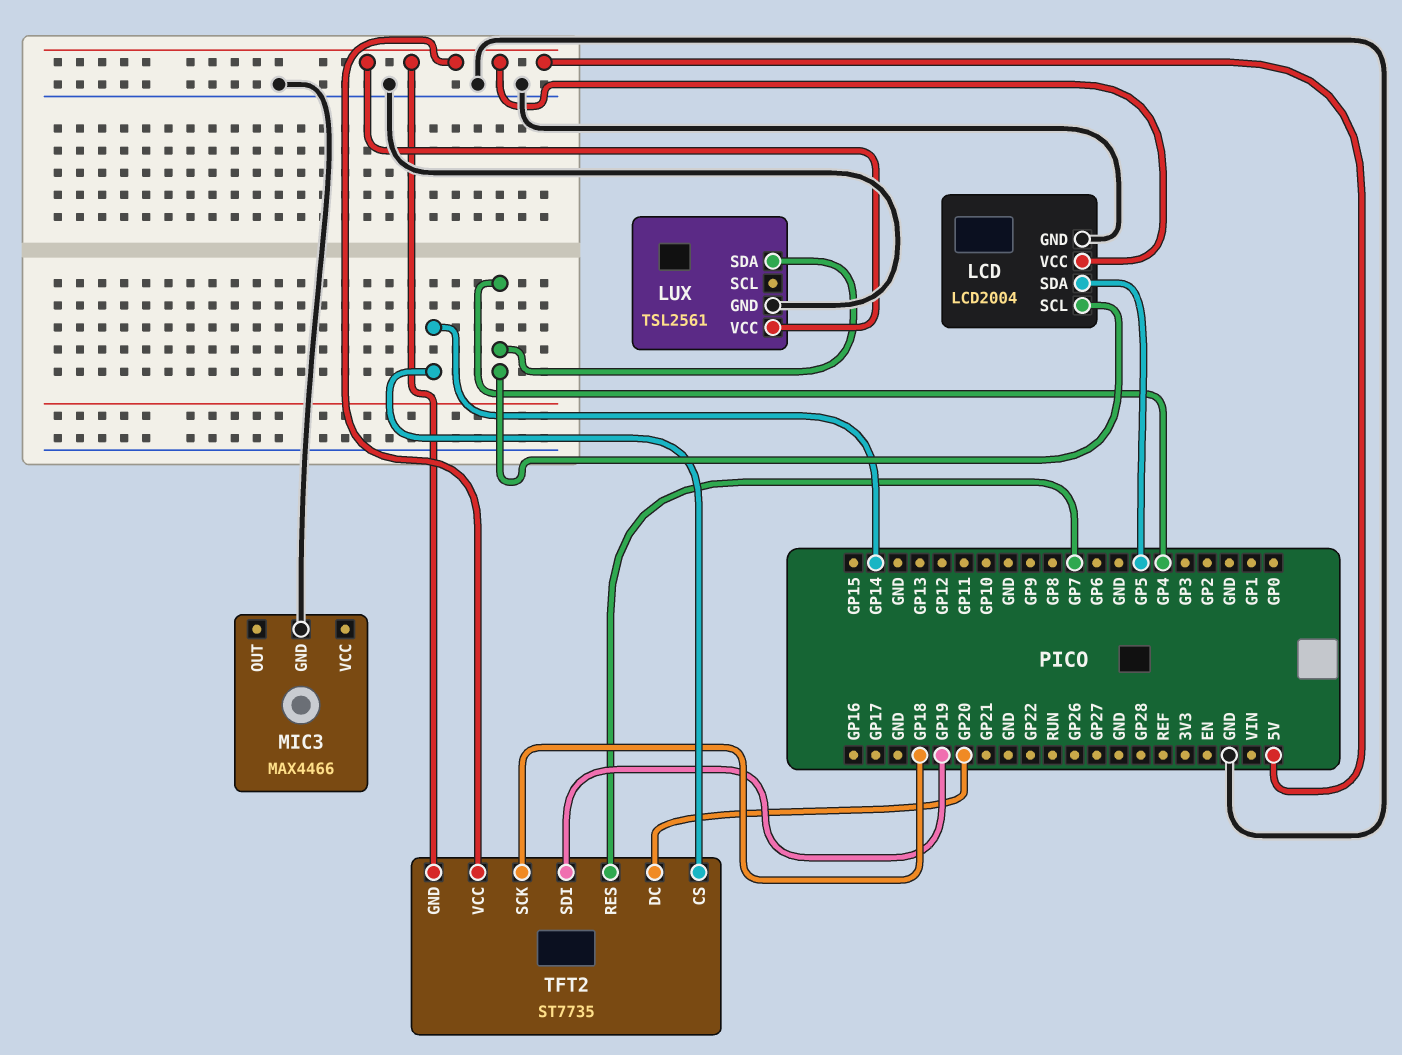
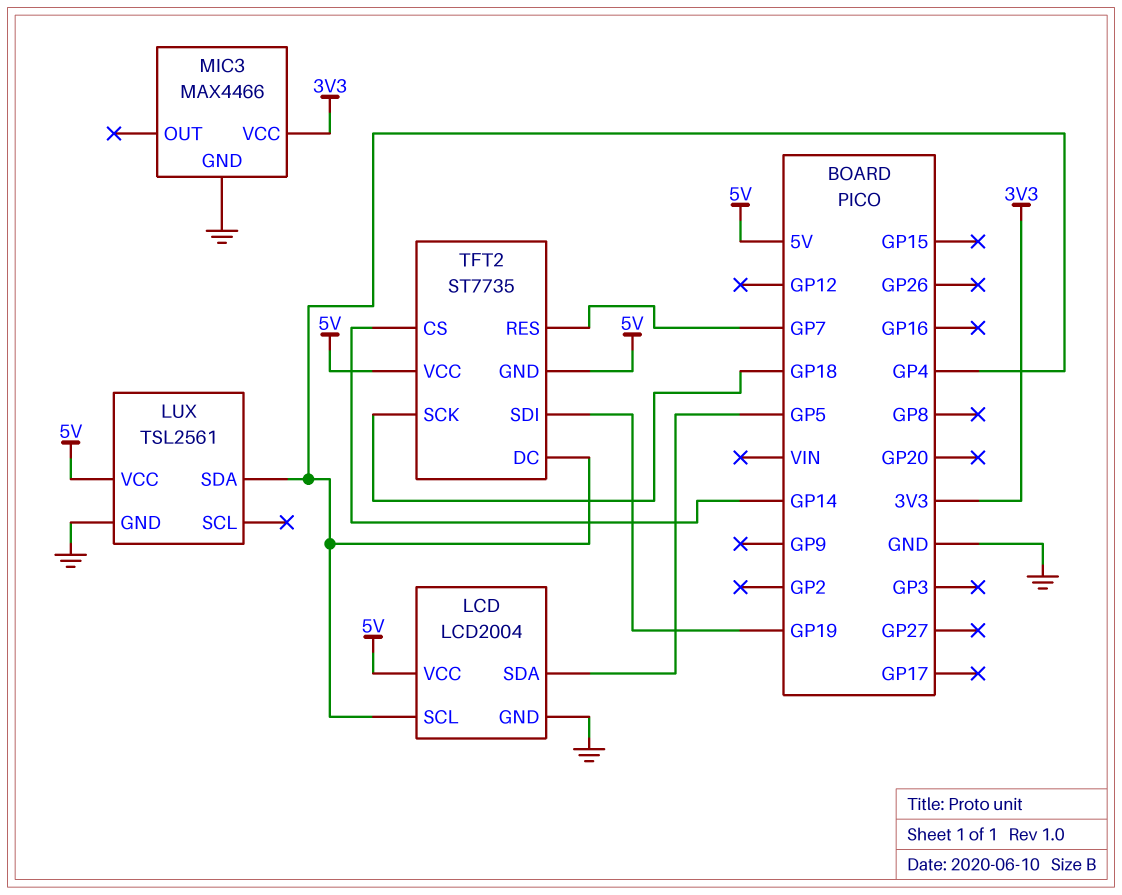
MIC3 pin VCC: none -> 3V3
TFT2 pin DC: GP20 -> GP4

